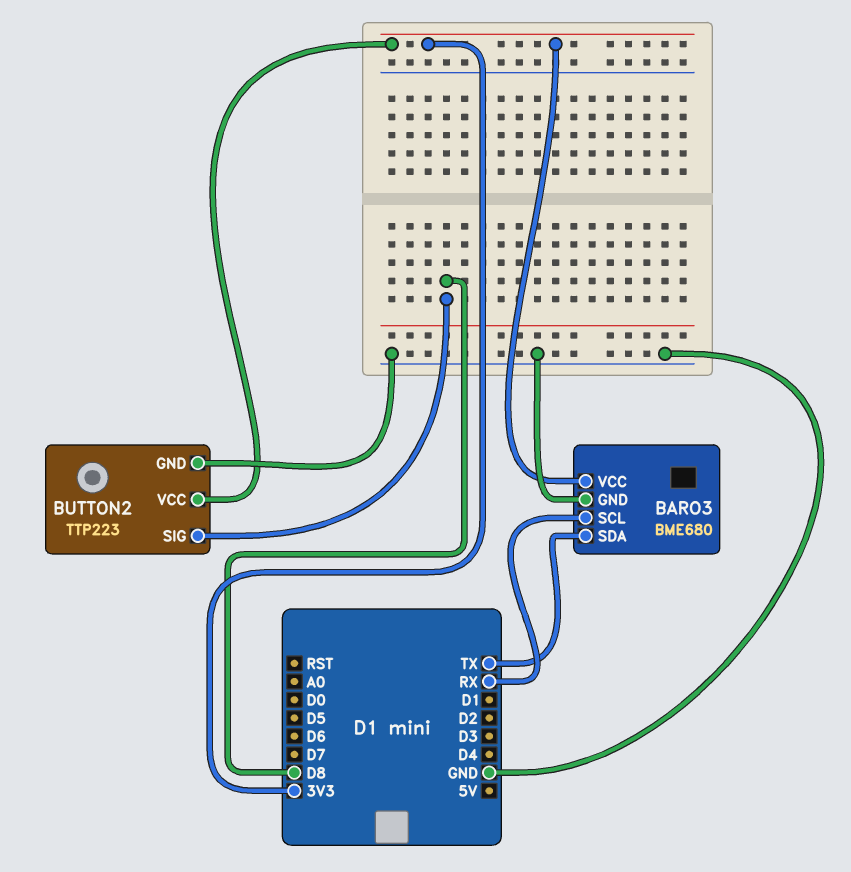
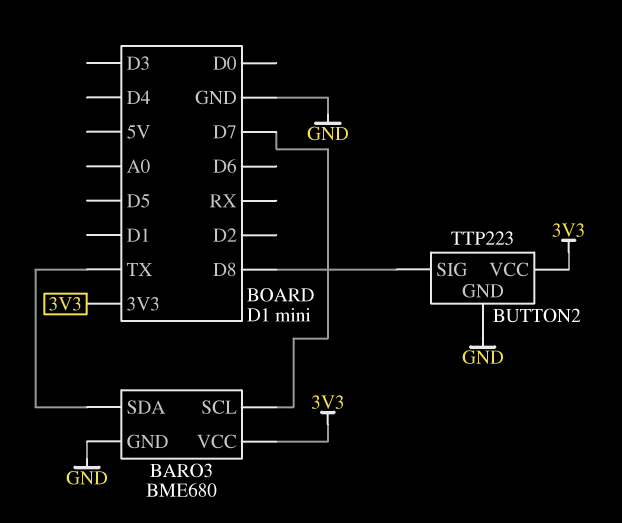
BARO3 pin SCL: RX -> D7

